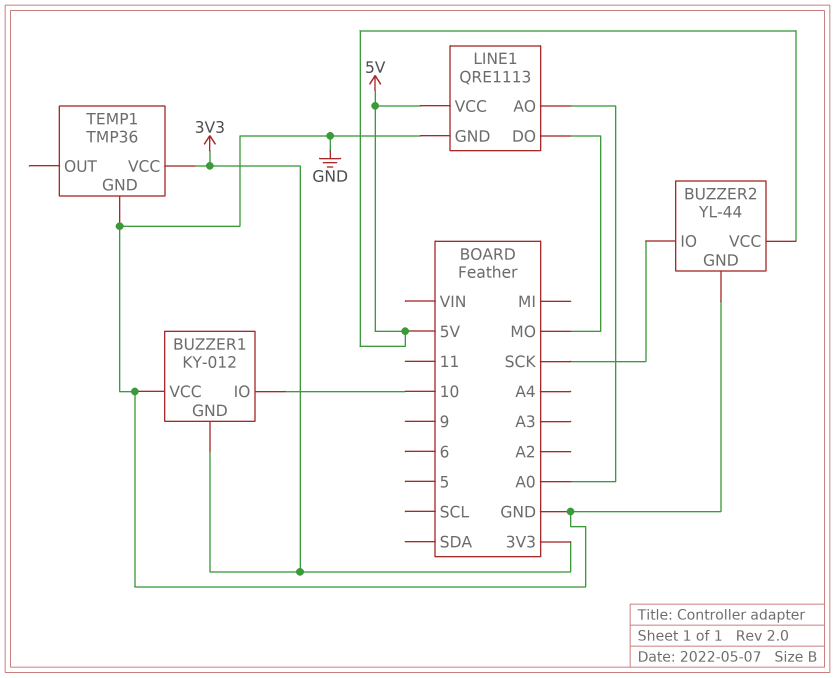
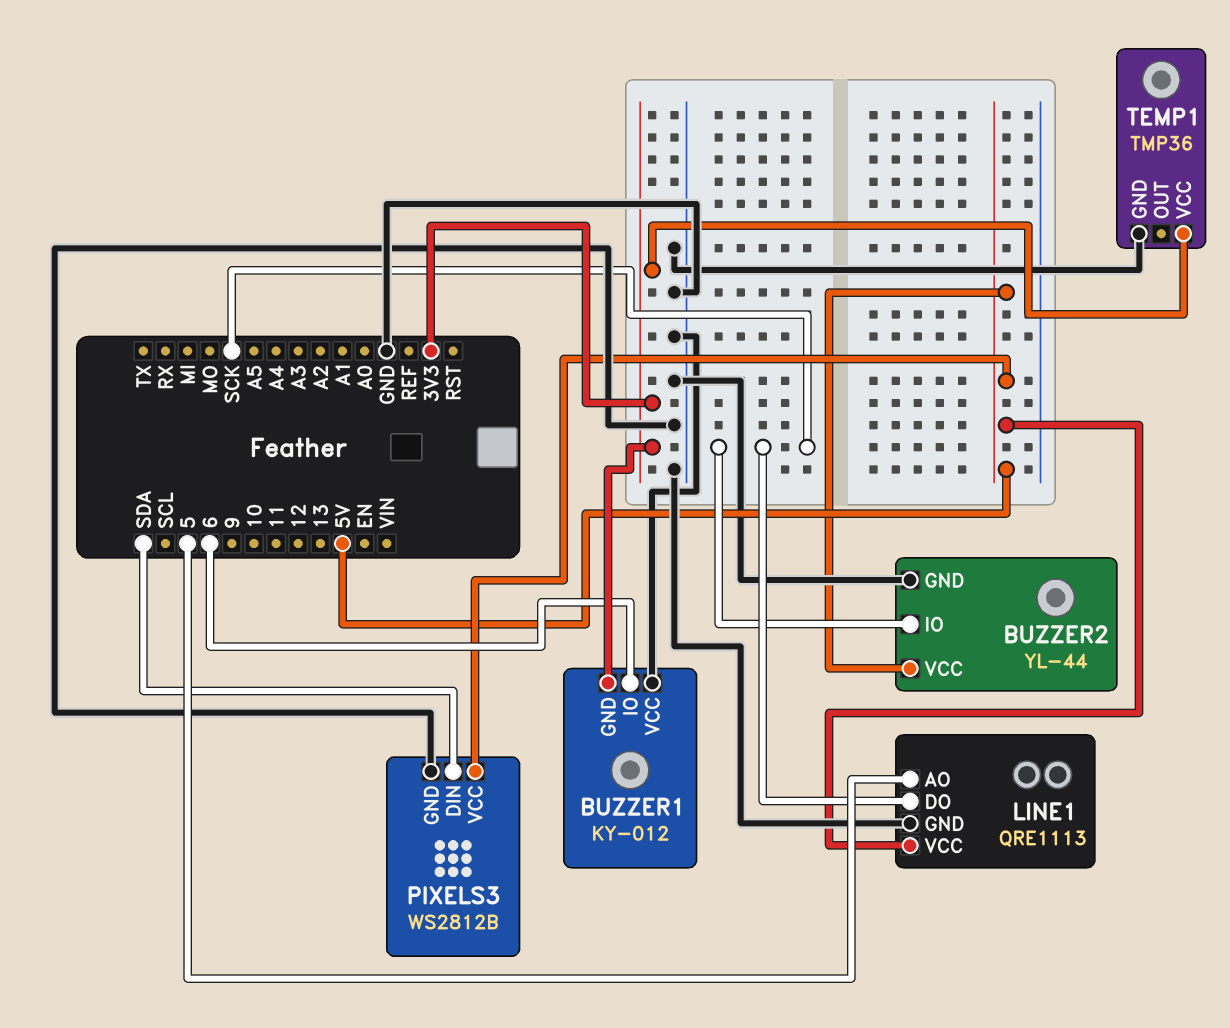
BUZZER1 pin IO: 10 -> 6
LINE1 pin AO: A0 -> 5
LINE1 pin DO: MO -> SCK
PIXELS3: none -> WS2812B
PIXELS3 pin DIN: none -> SDA
PIXELS3 pin GND: none -> GND
PIXELS3 pin VCC: none -> 5V

